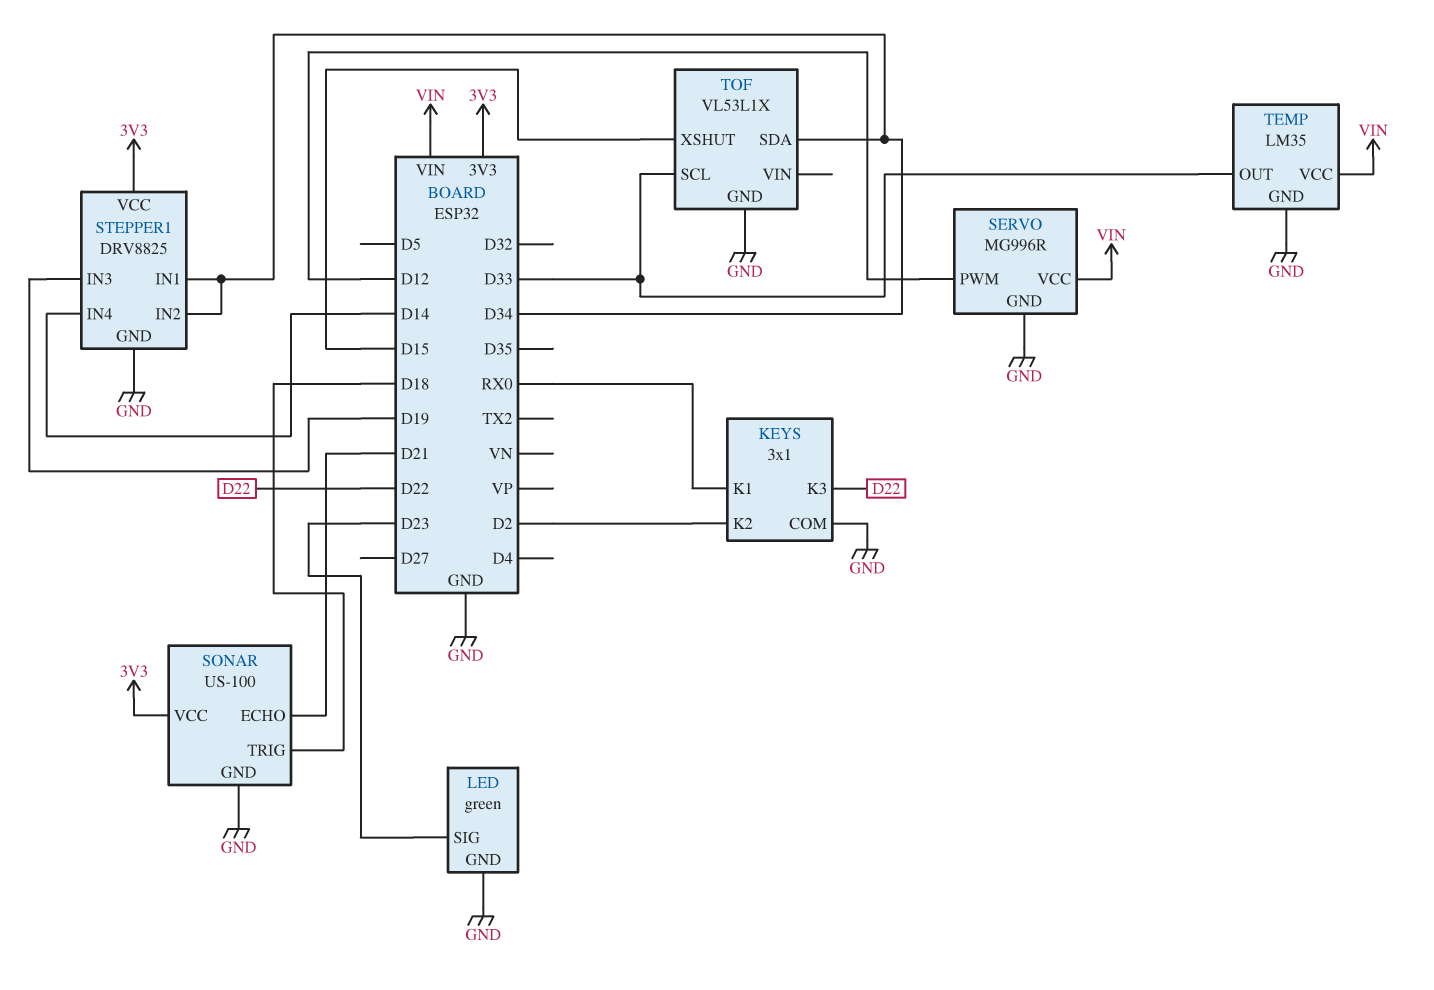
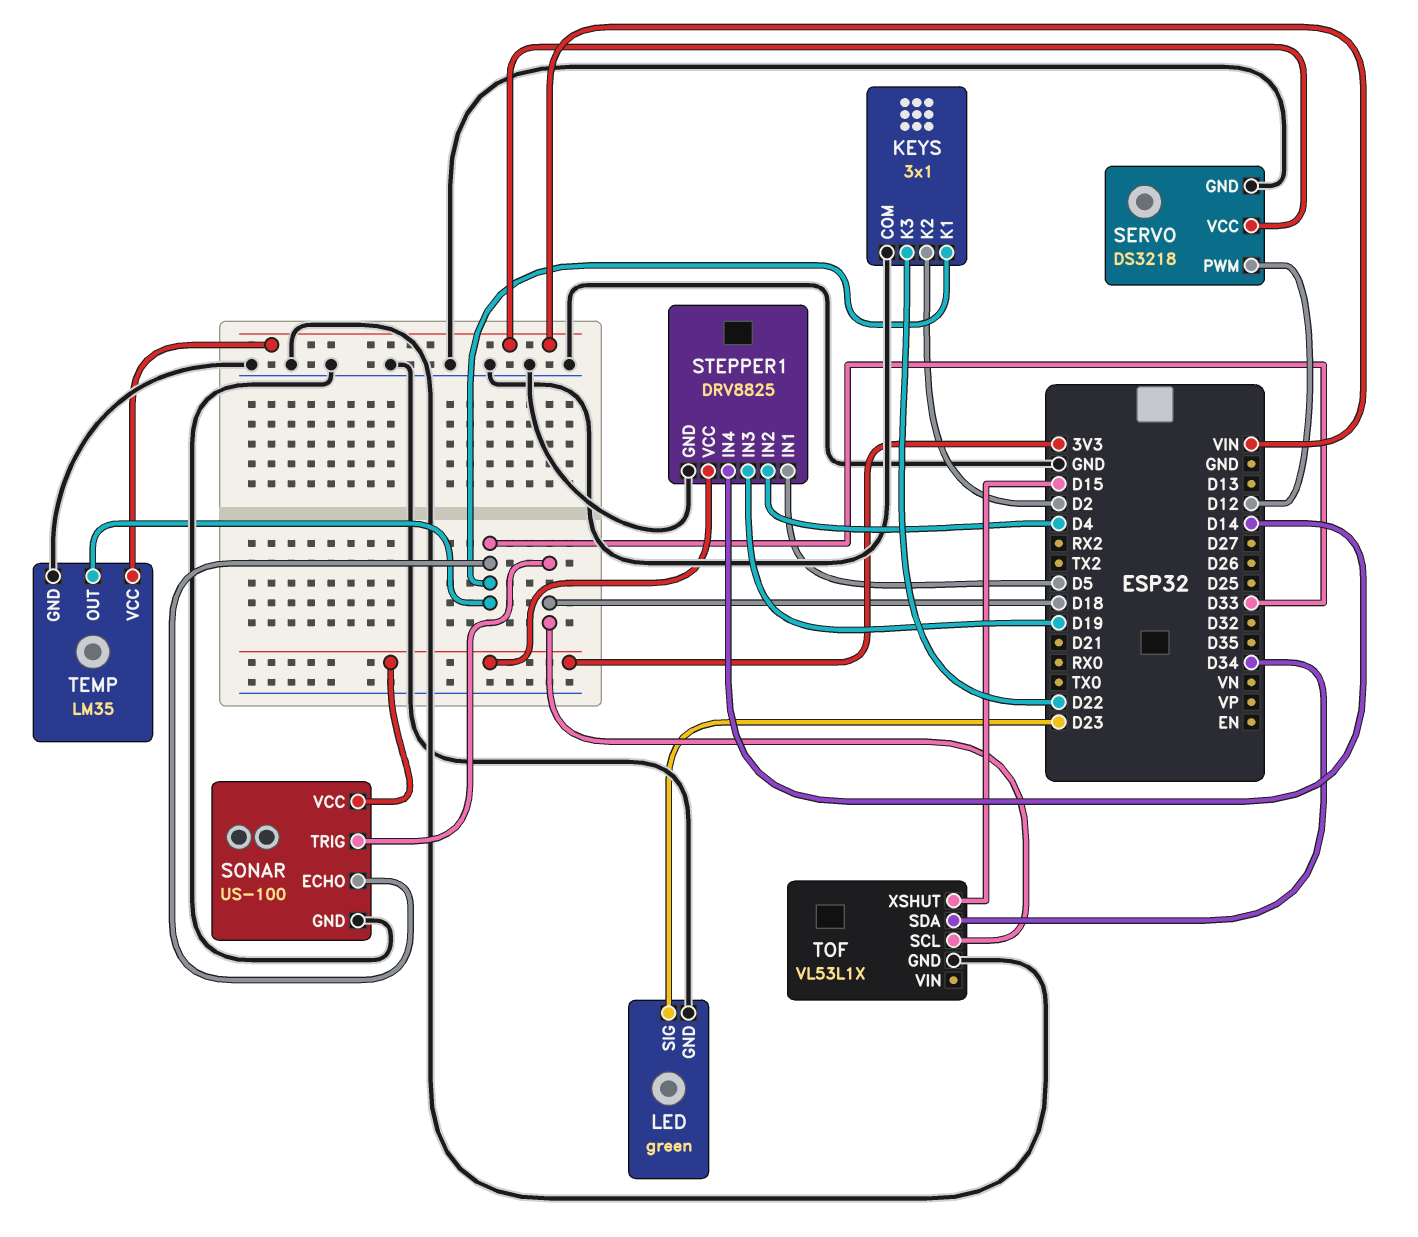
KEYS pin K1: RX0 -> D33
SERVO: MG996R -> DS3218
SONAR pin ECHO: D21 -> D33
STEPPER1 pin IN1: D34 -> D5
STEPPER1 pin IN2: D34 -> D4
TOF pin SCL: D33 -> D18

